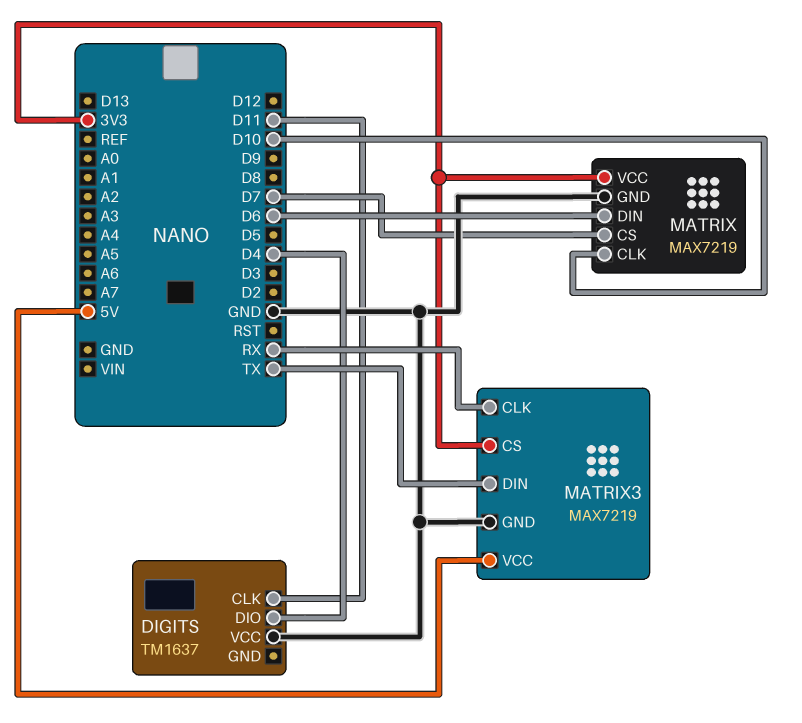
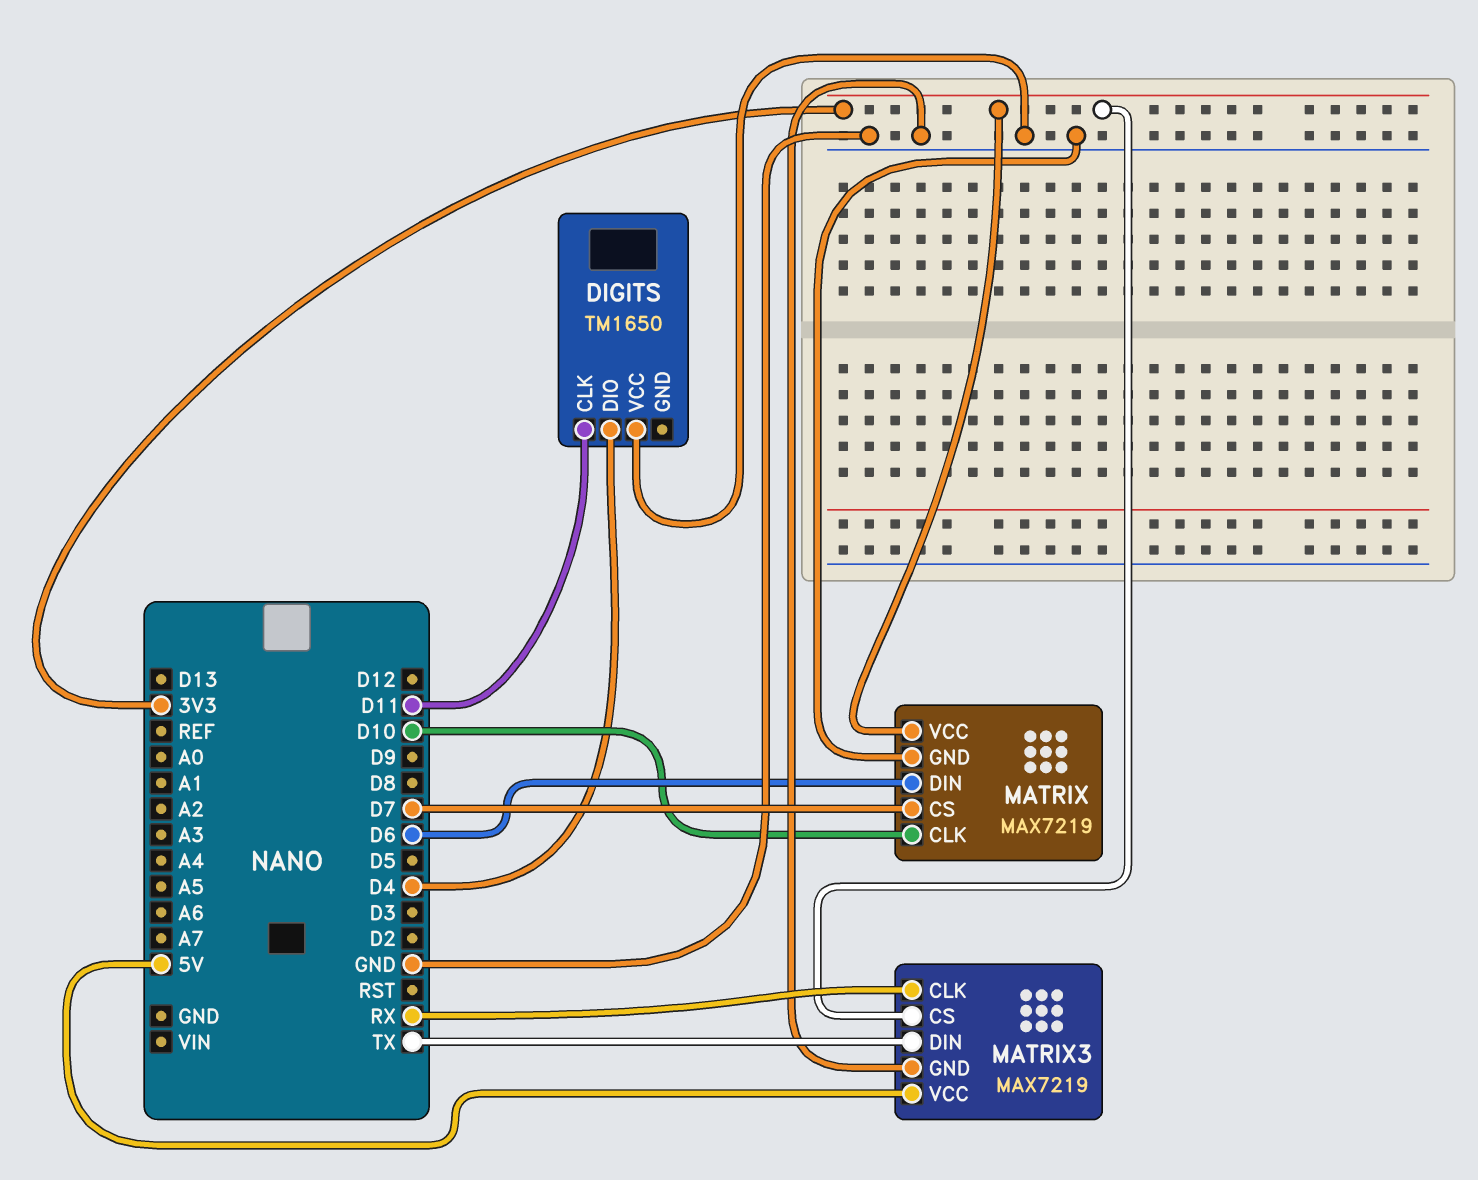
DIGITS: TM1637 -> TM1650

